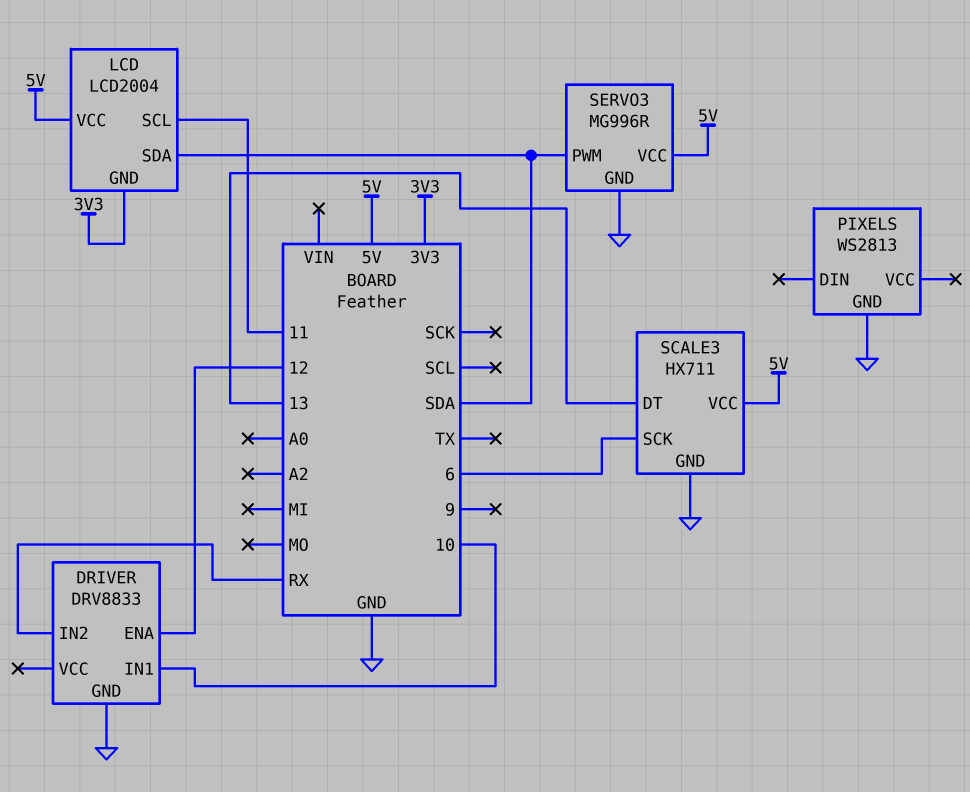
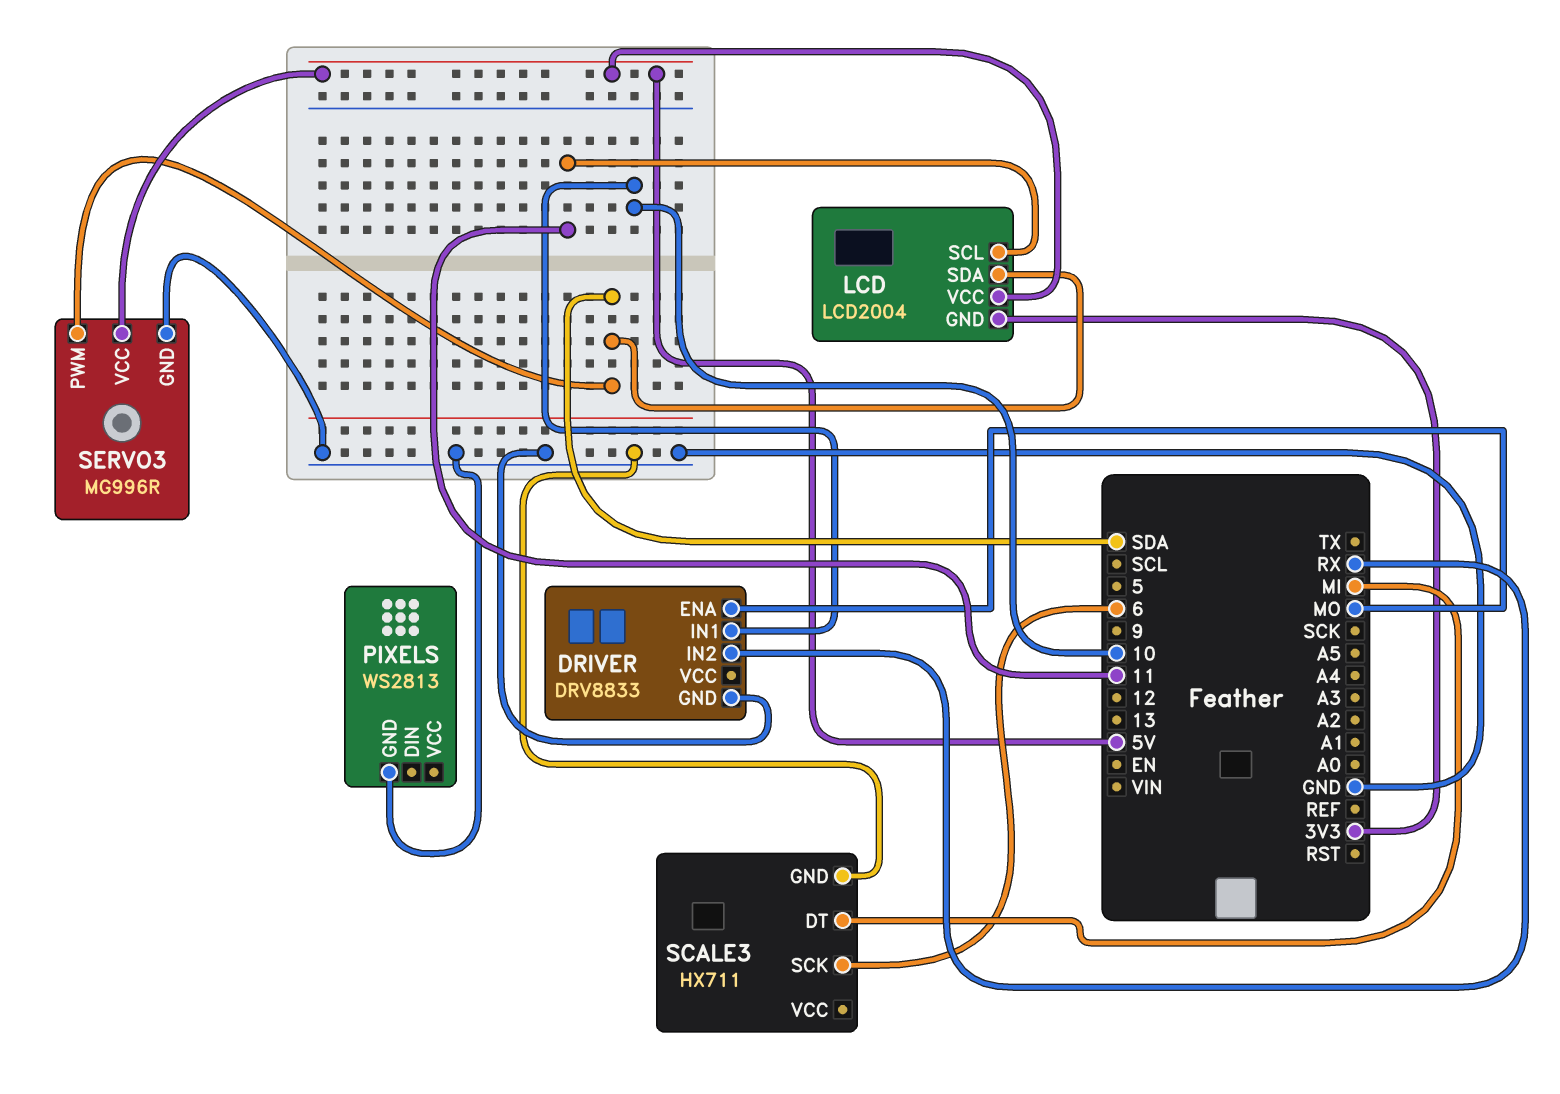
DRIVER pin ENA: 12 -> MO
SCALE3 pin DT: 13 -> MI
SCALE3 pin VCC: 5V -> none

